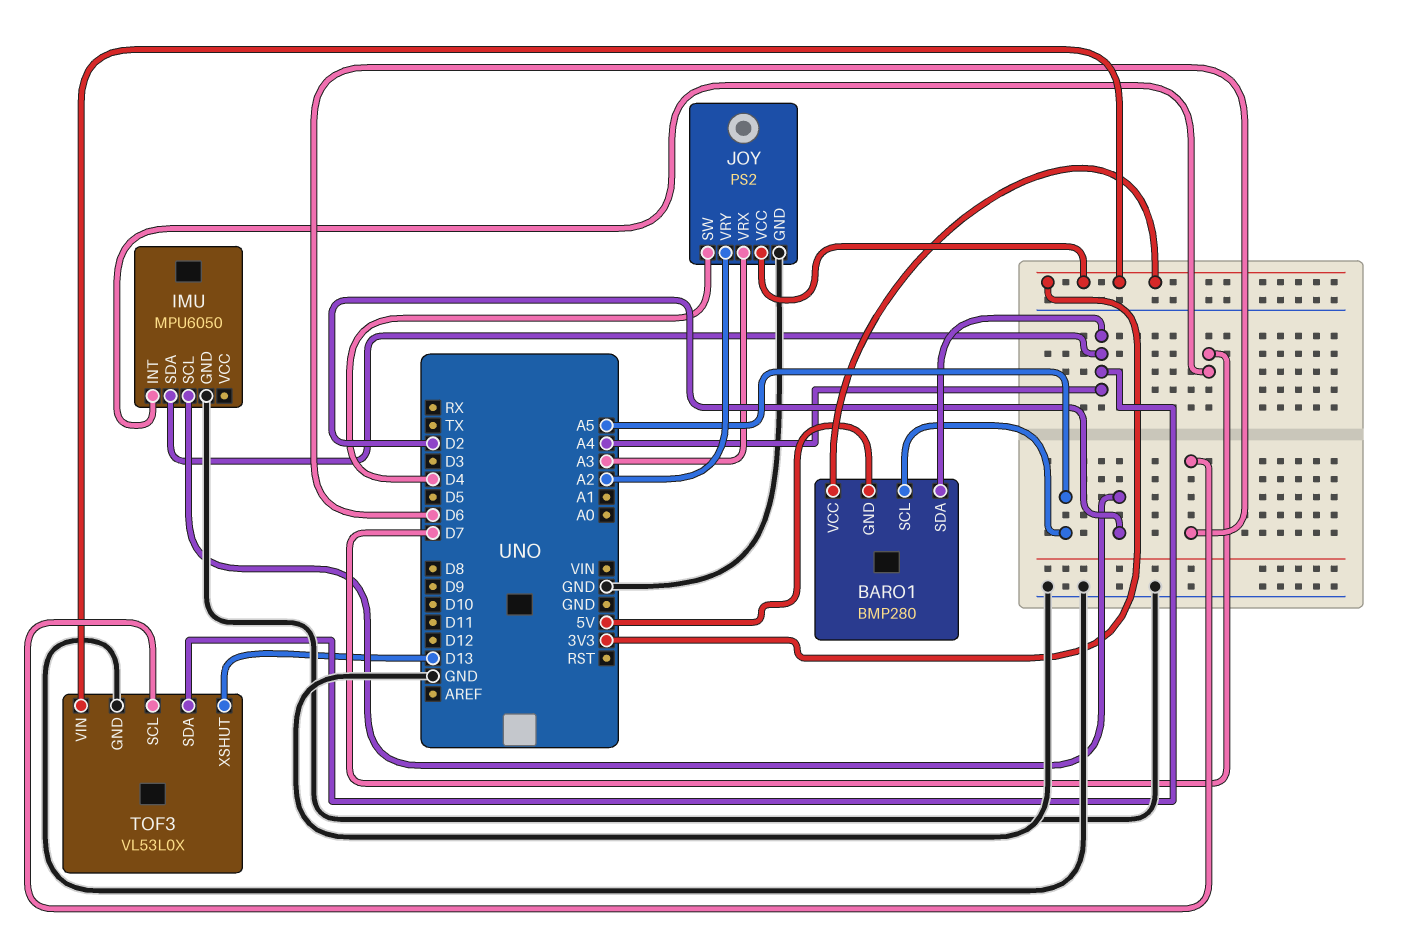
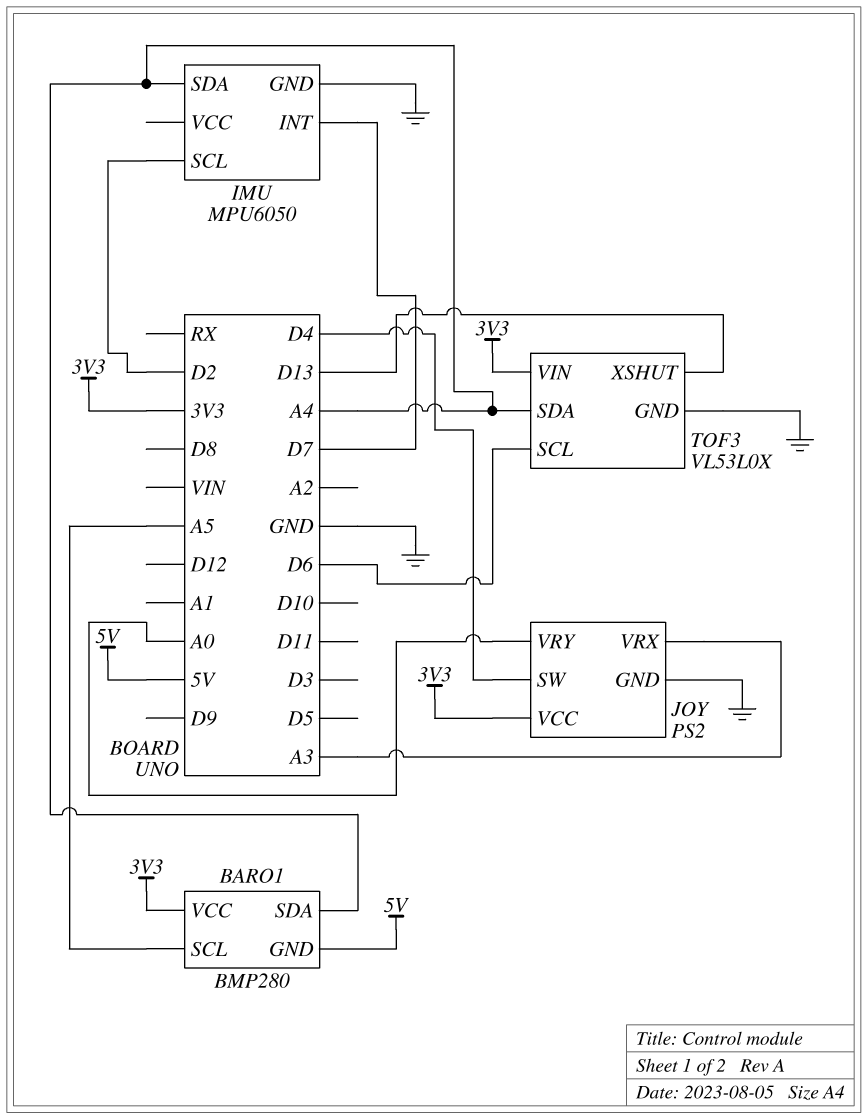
JOY pin VRY: A2 -> A0

